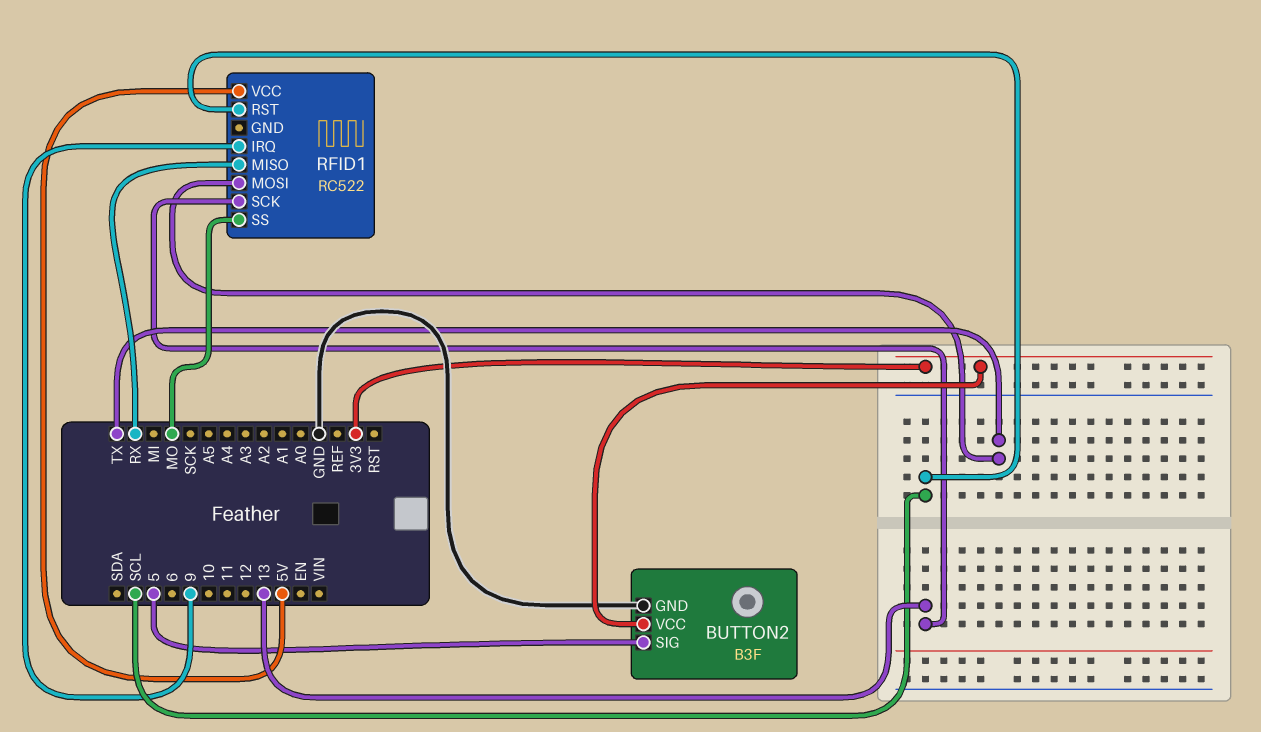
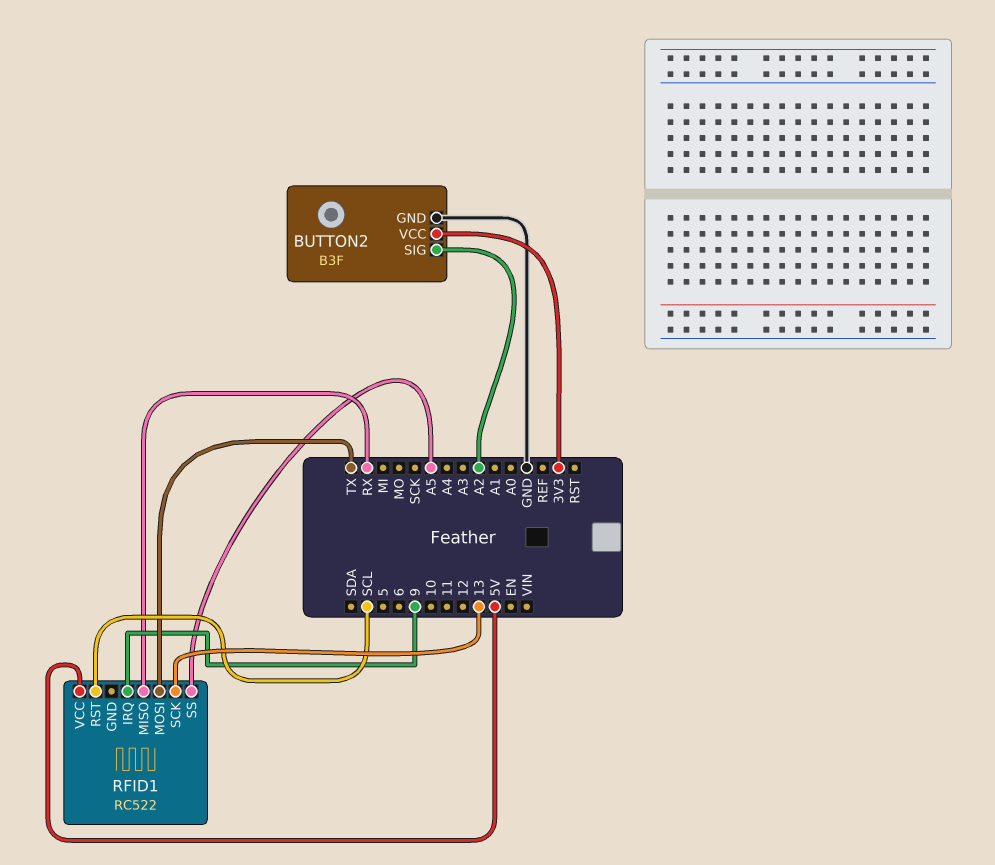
BUTTON2 pin SIG: 5 -> A2
RFID1 pin SS: MO -> A5

